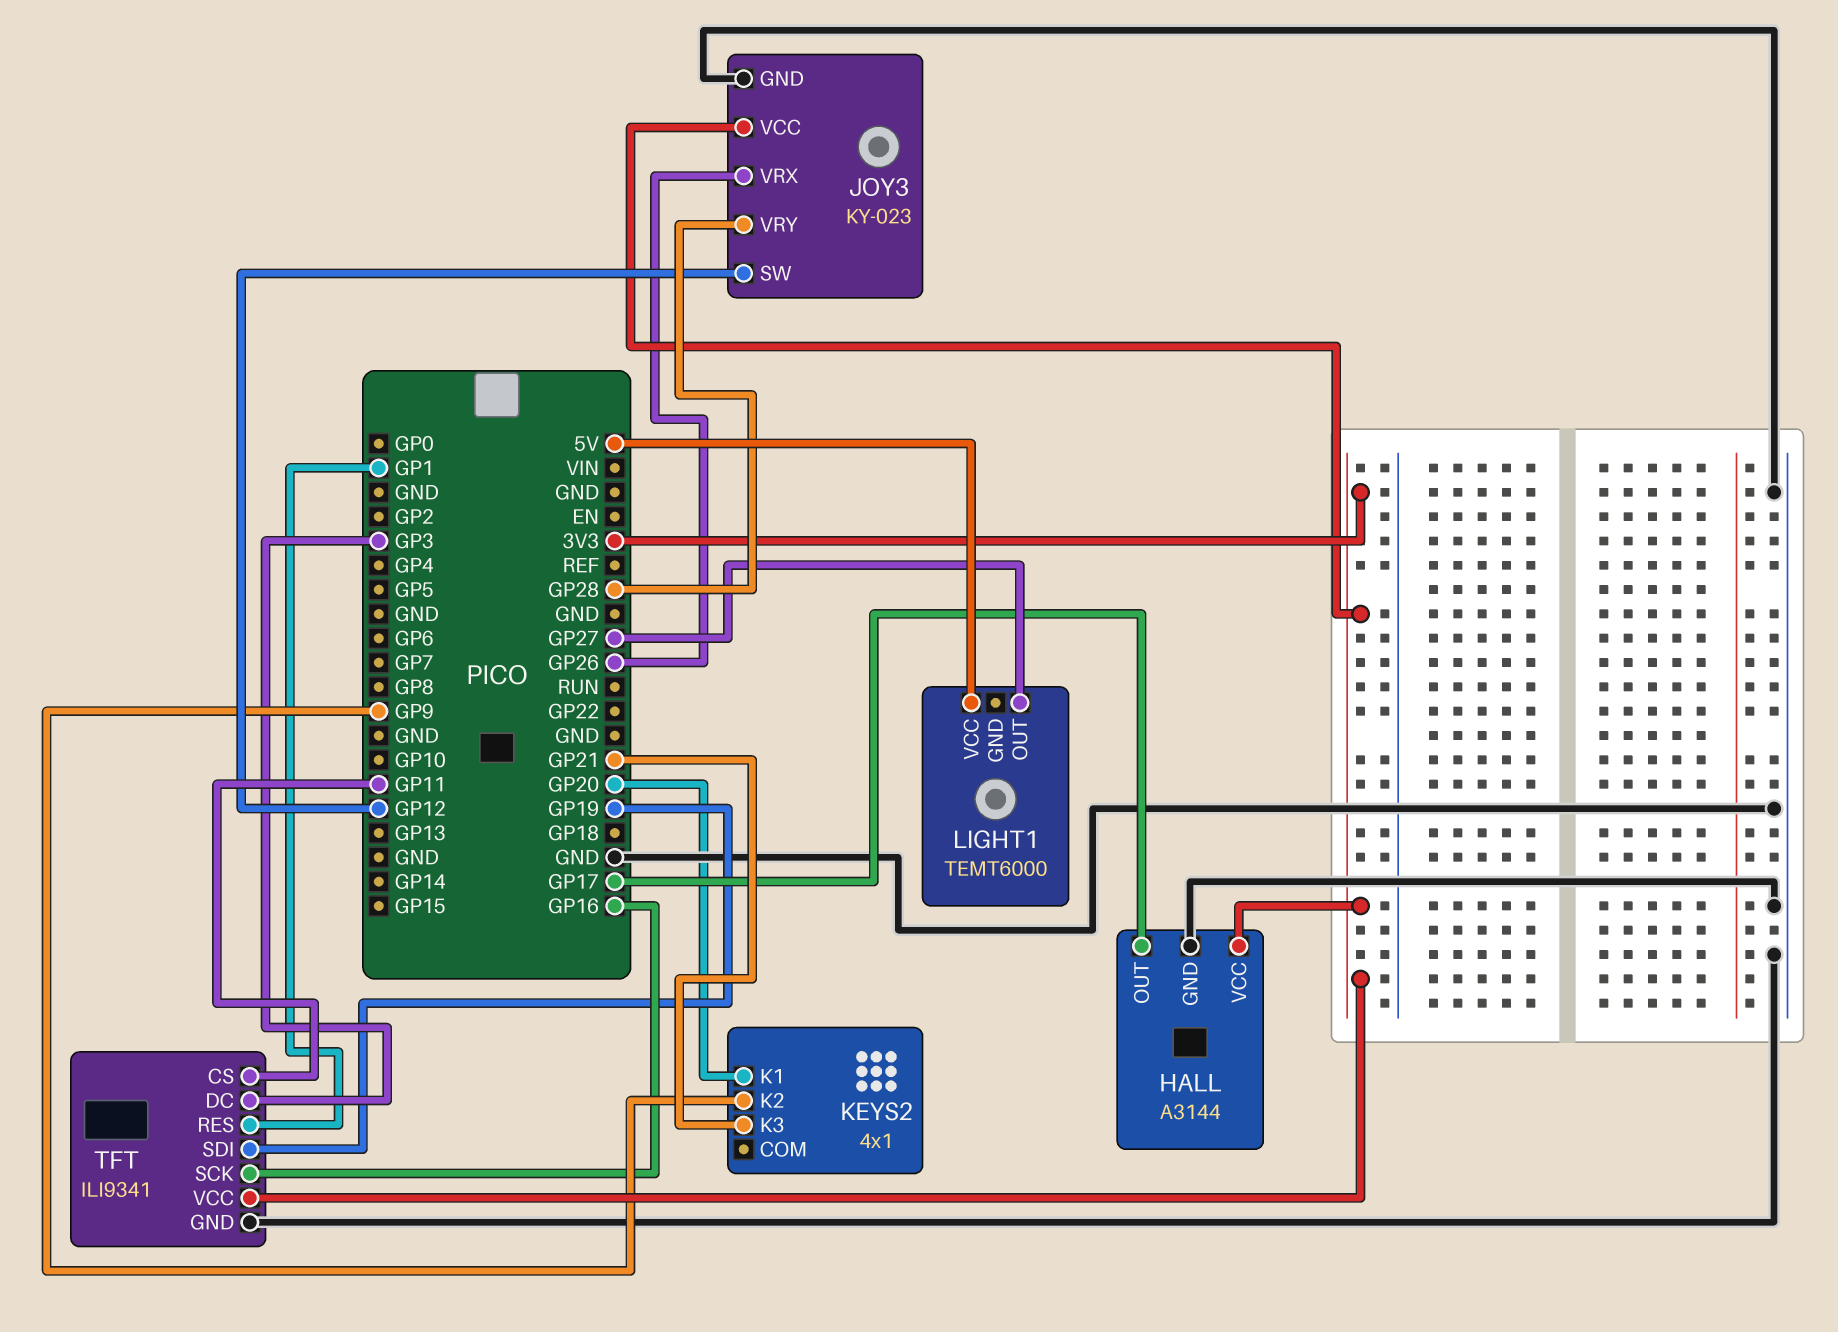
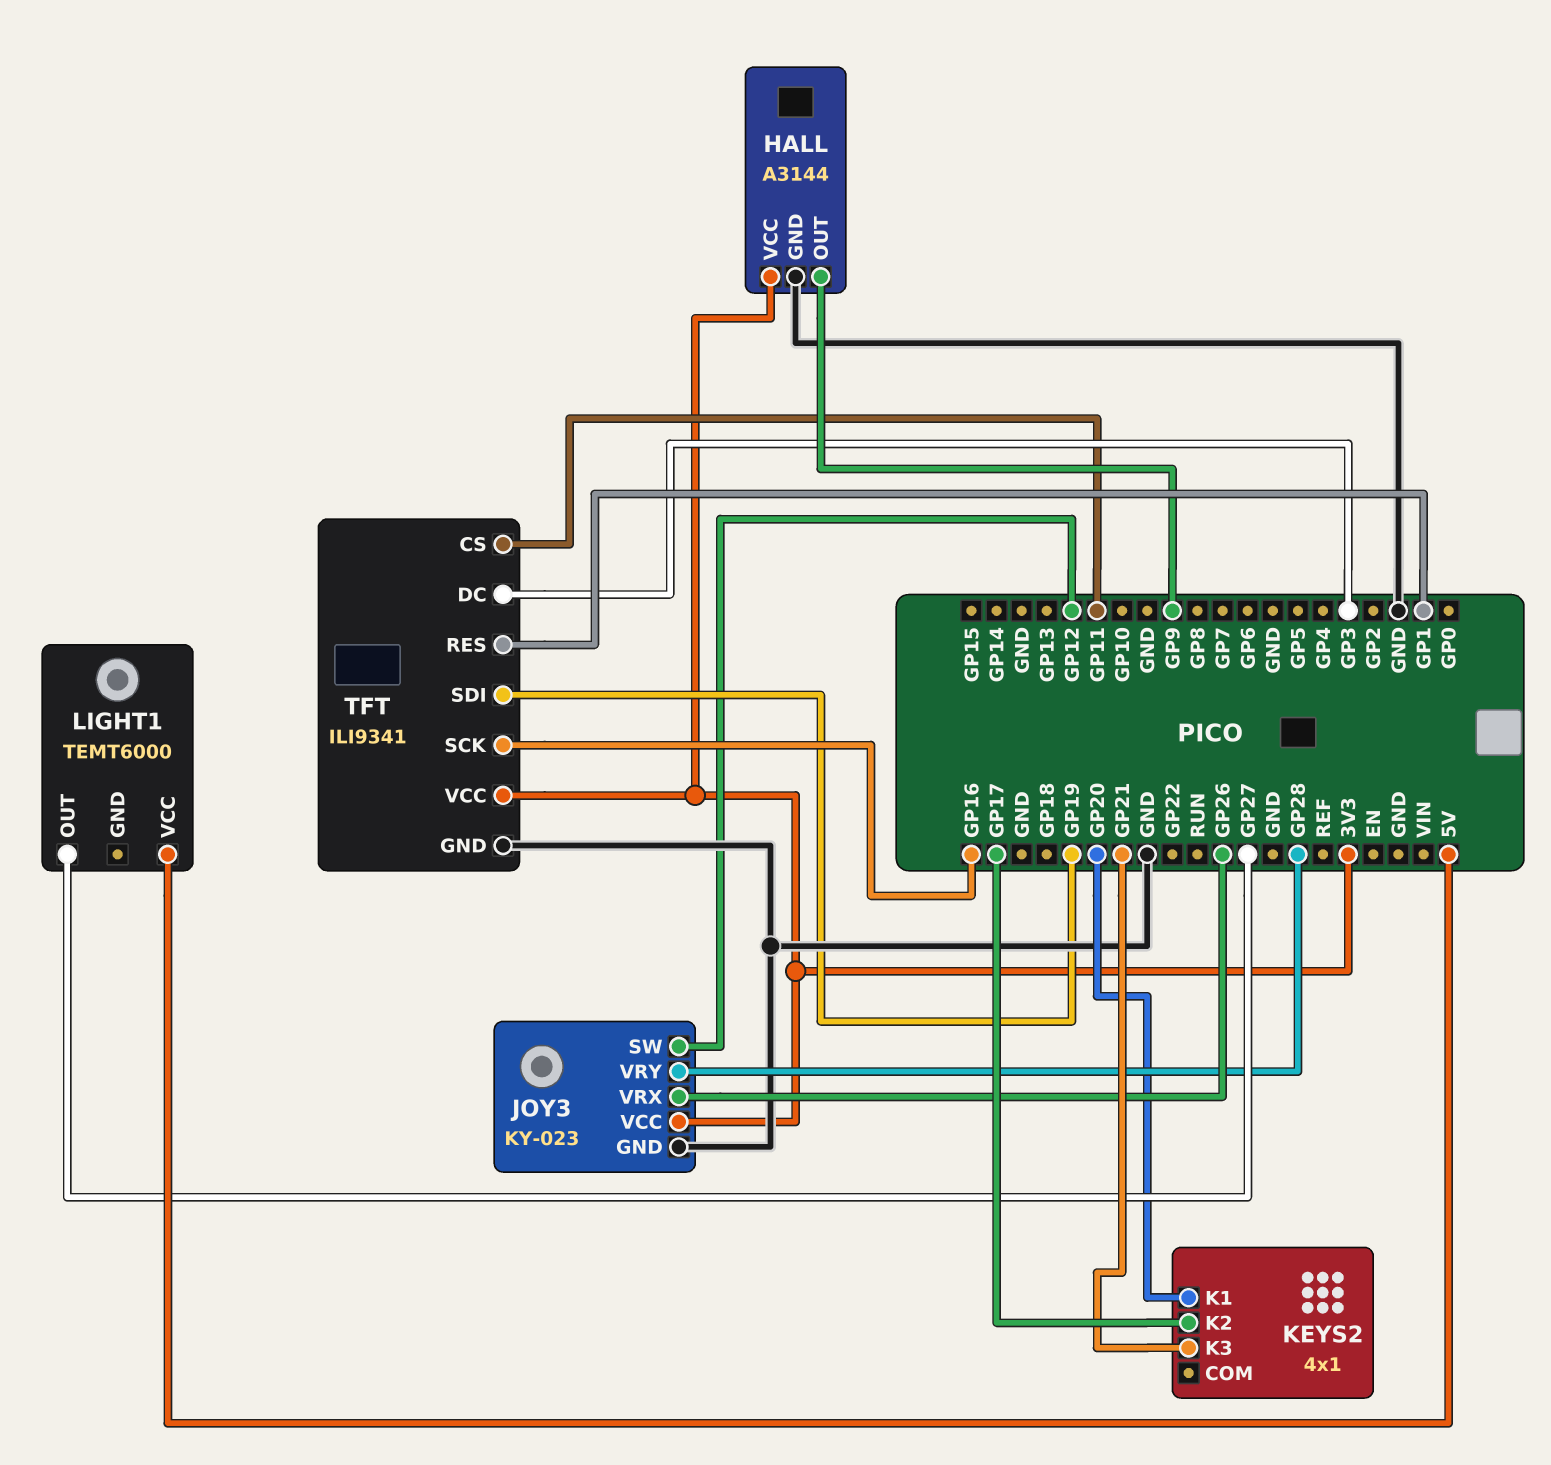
HALL pin OUT: GP17 -> GP9
KEYS2 pin K2: GP9 -> GP17

